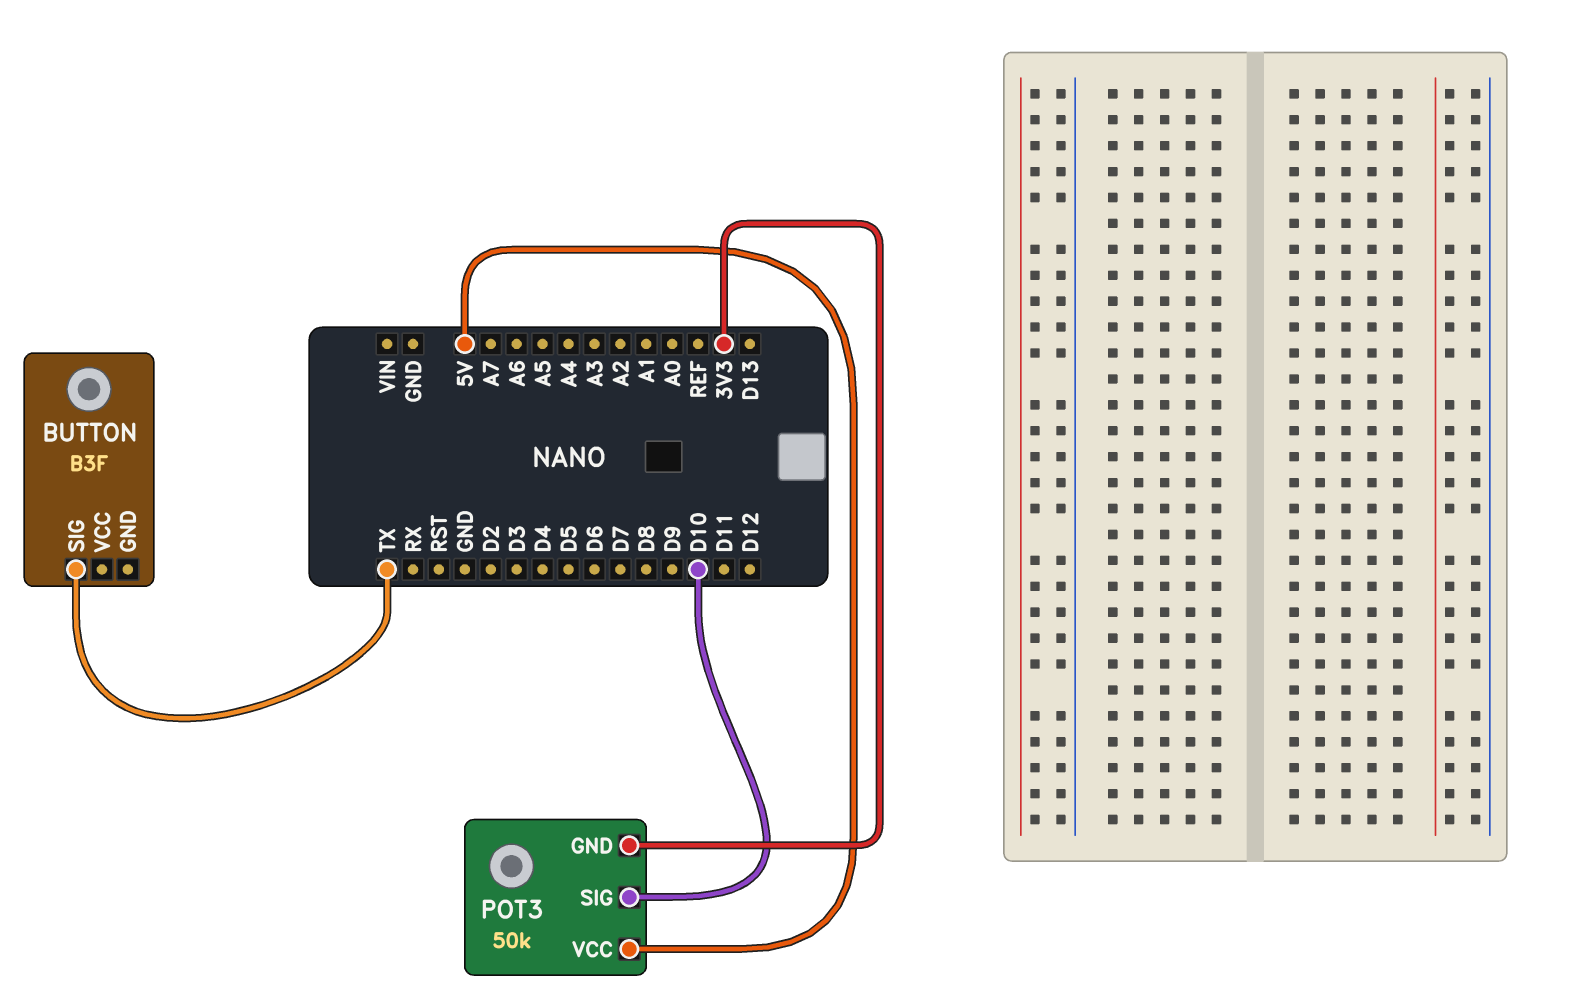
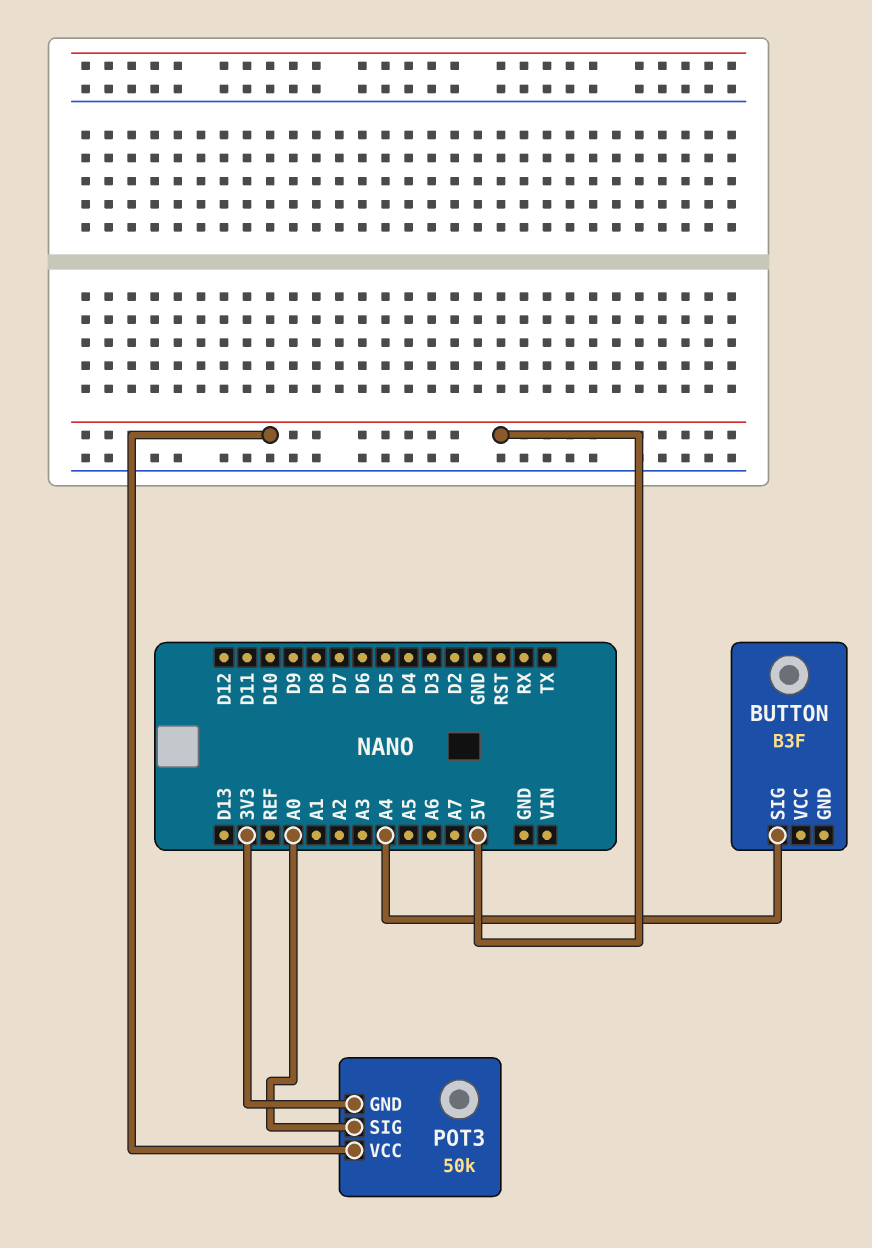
BUTTON pin SIG: TX -> A4
POT3 pin SIG: D10 -> A0

